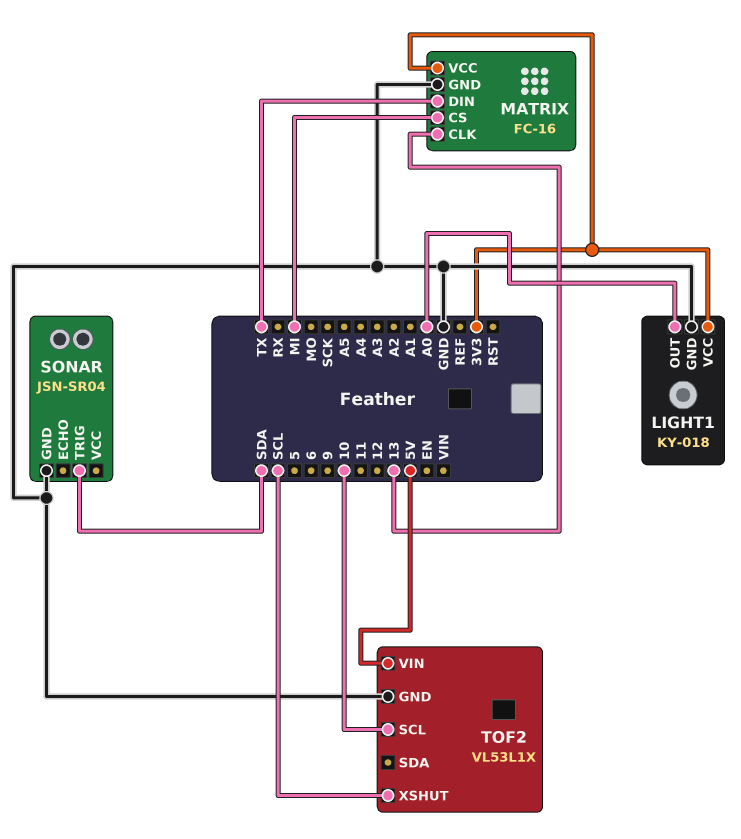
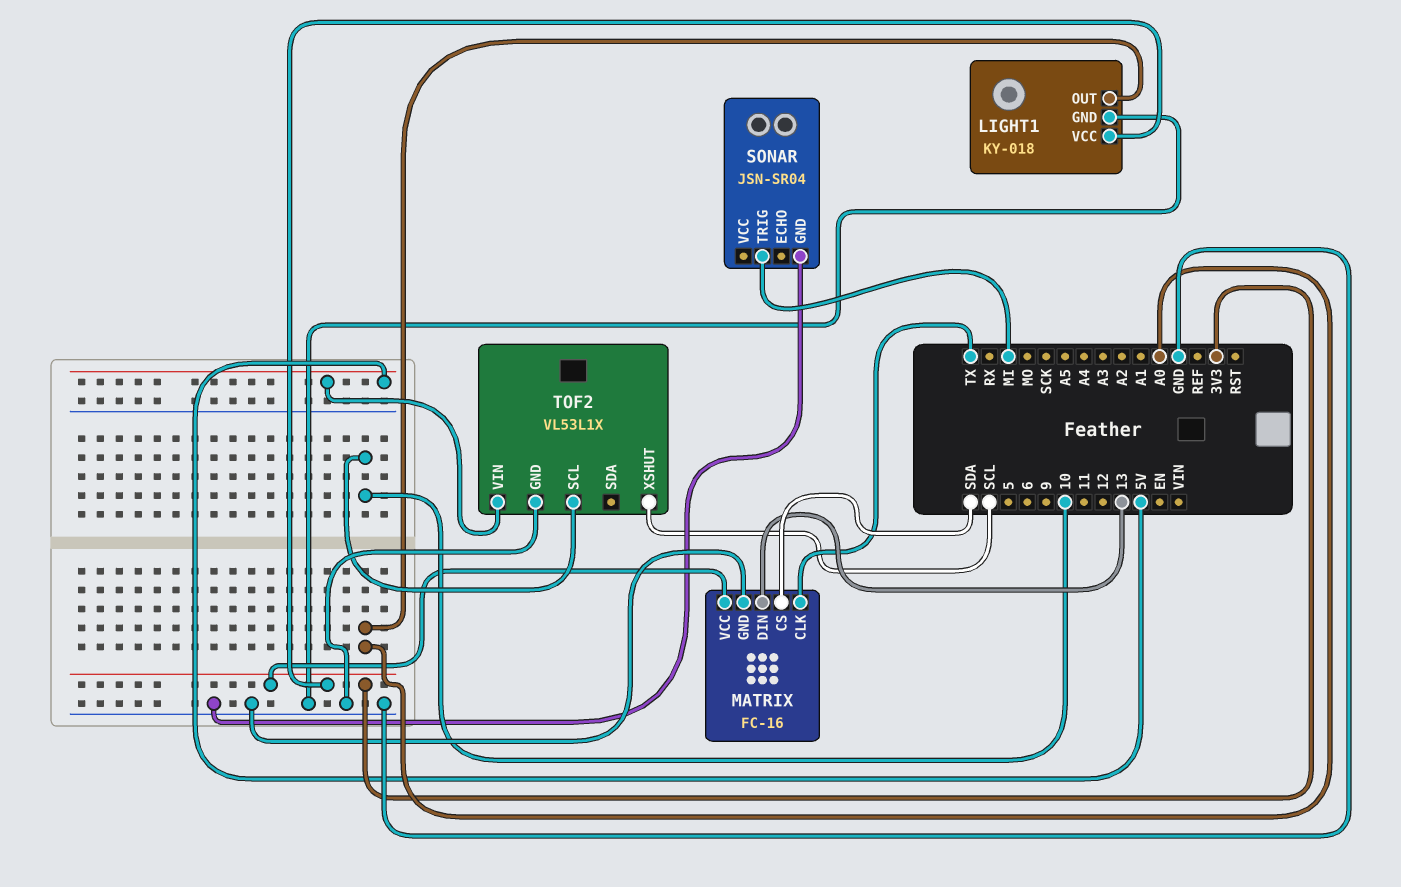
MATRIX pin CLK: 13 -> TX
MATRIX pin CS: MI -> SDA
MATRIX pin DIN: TX -> 13
SONAR pin TRIG: SDA -> MI

